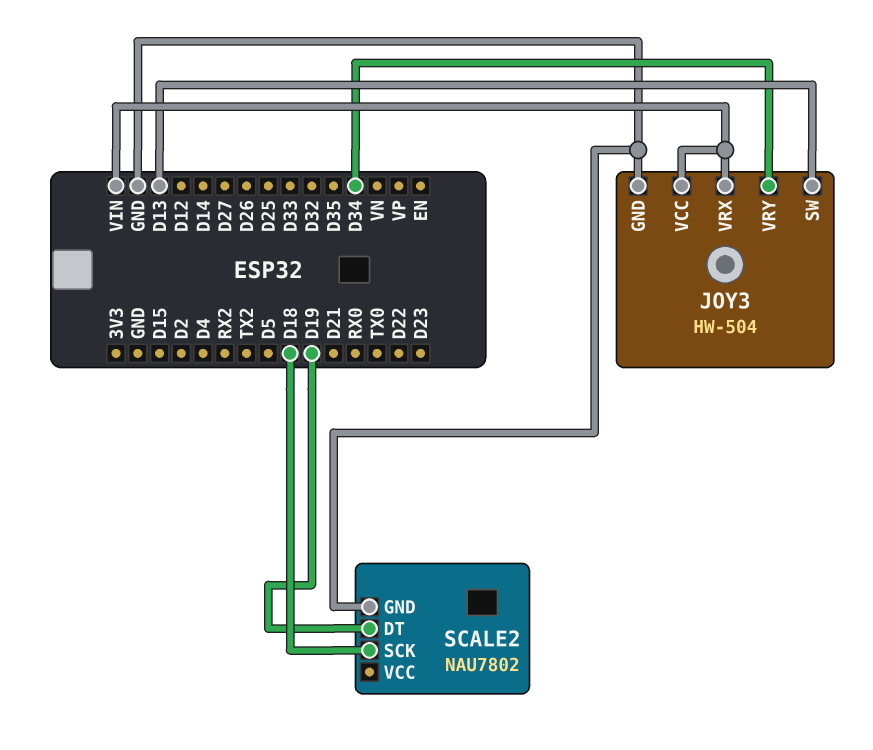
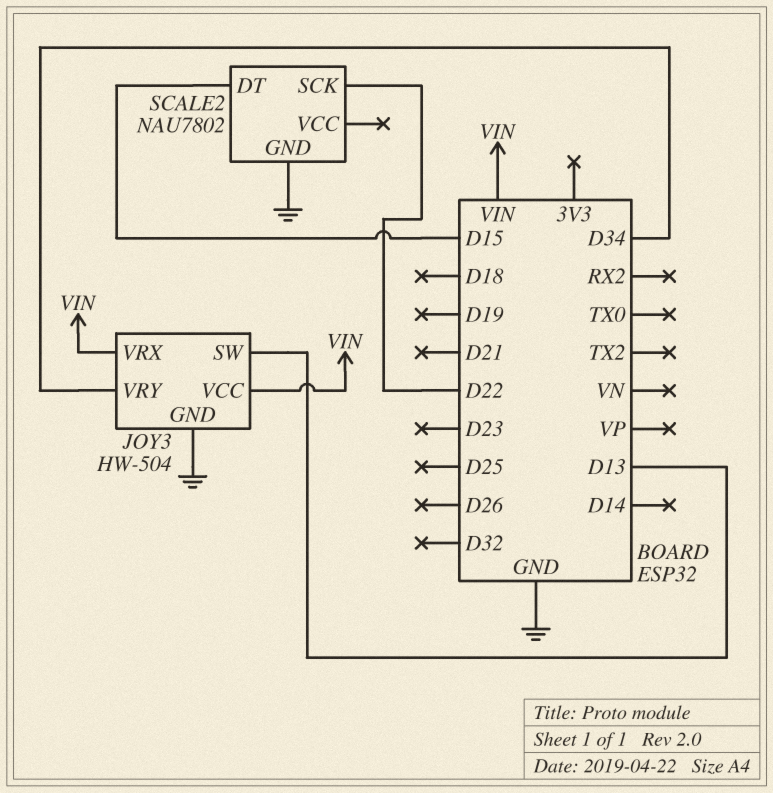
SCALE2 pin DT: D19 -> D15
SCALE2 pin SCK: D18 -> D22

